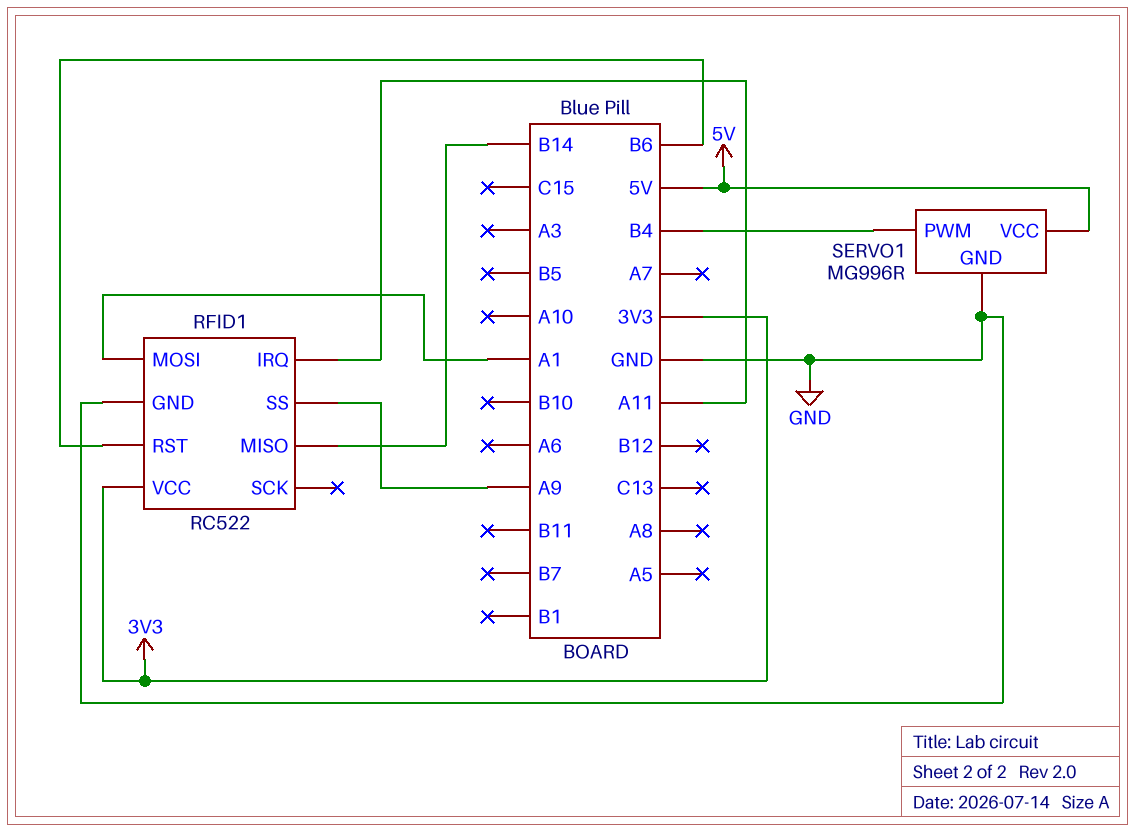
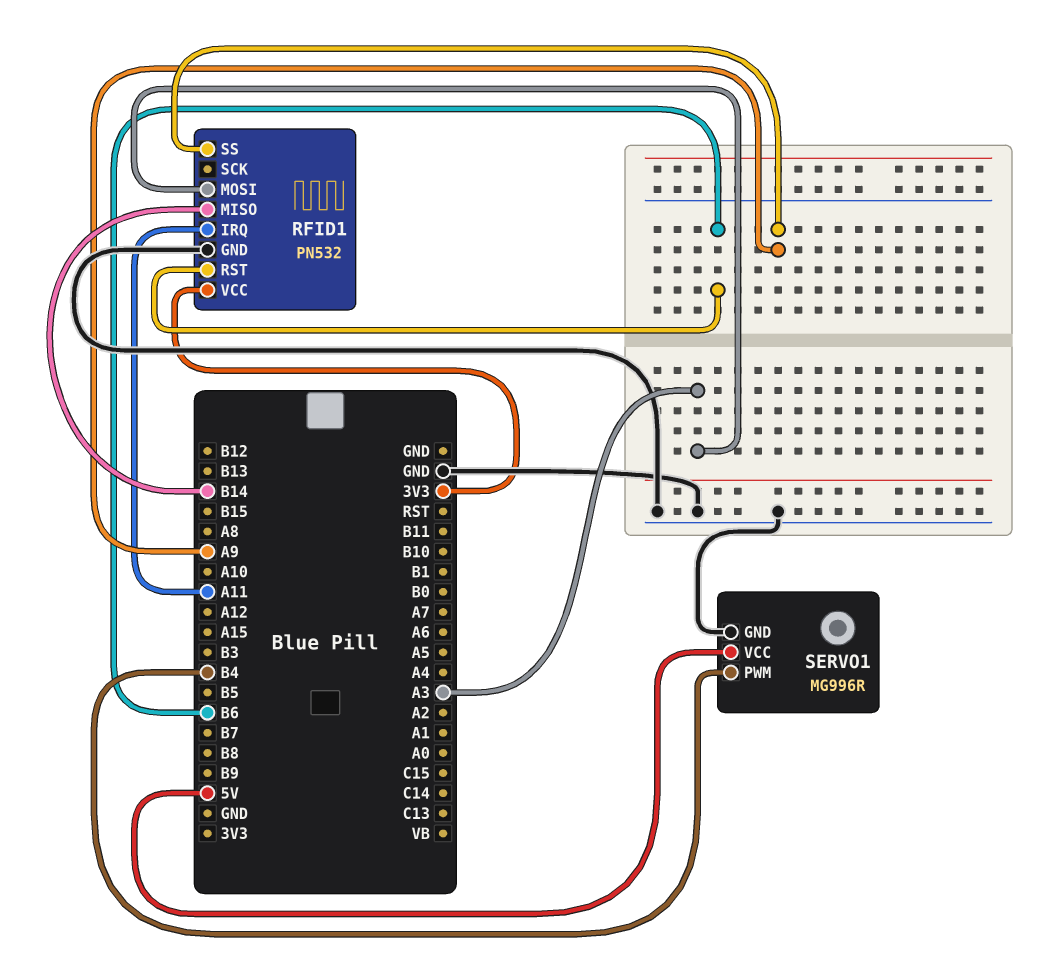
RFID1: RC522 -> PN532
RFID1 pin MOSI: A1 -> A3

